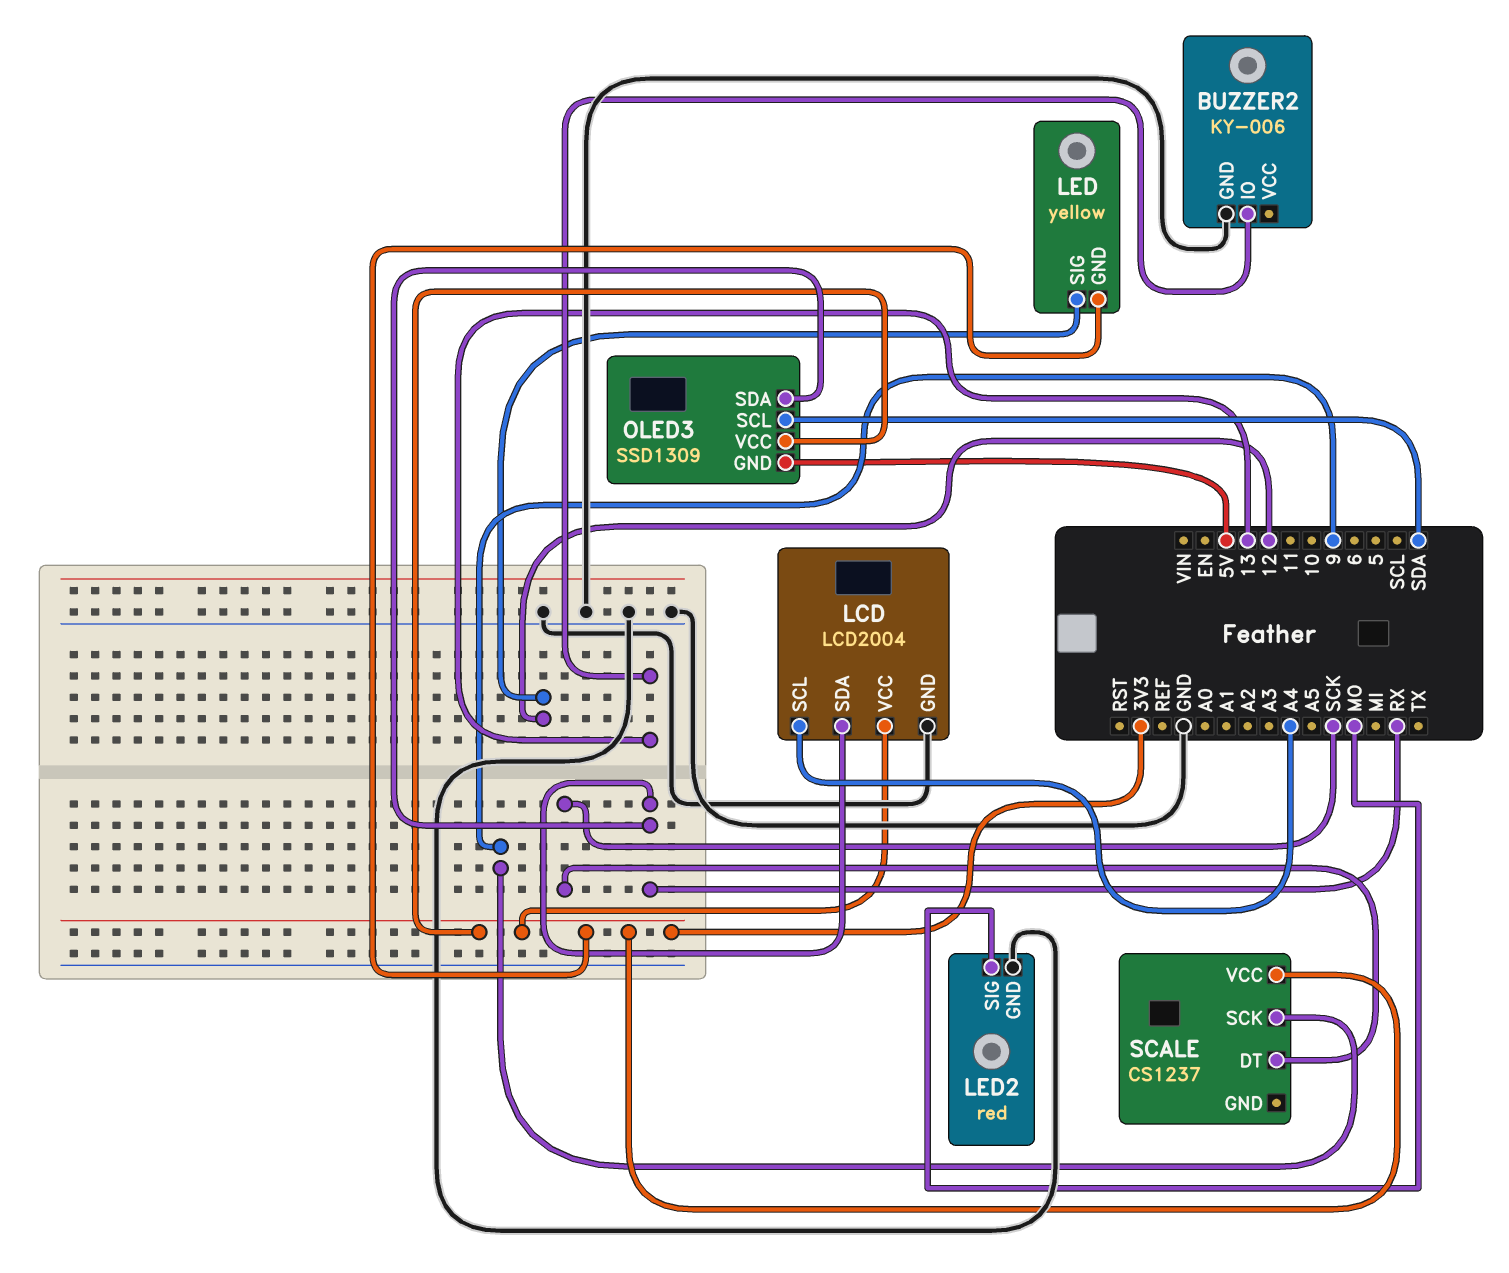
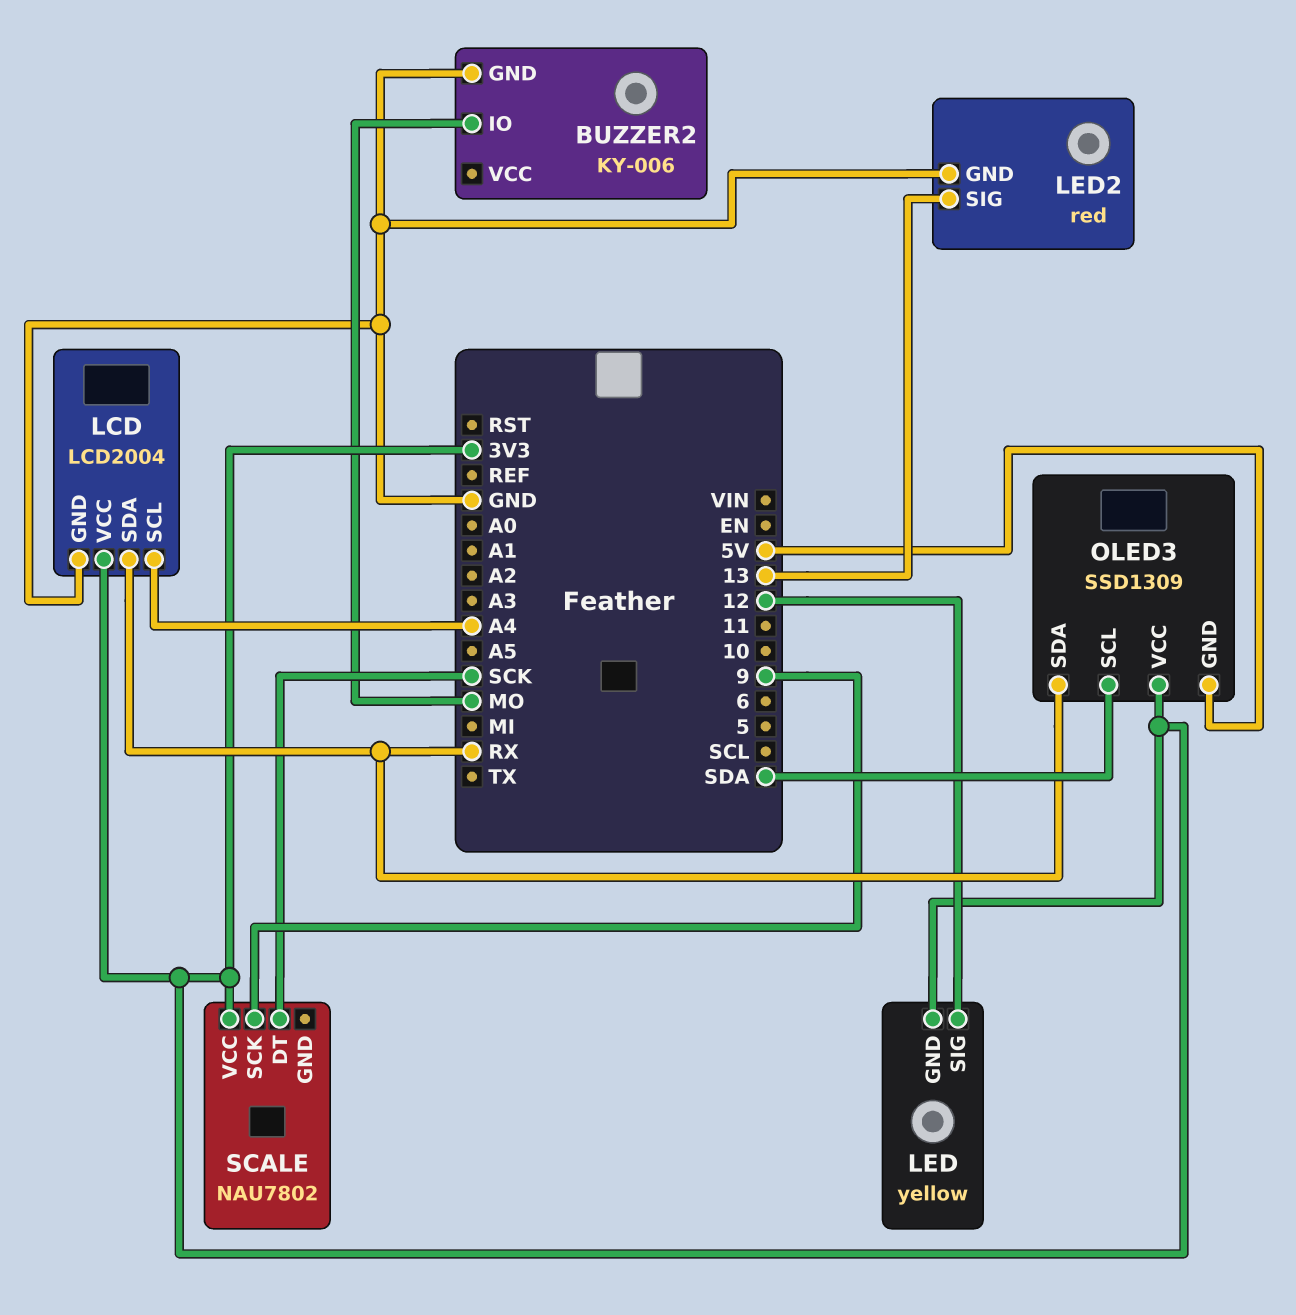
BUZZER2 pin IO: 13 -> MO
LED2 pin SIG: MO -> 13
SCALE: CS1237 -> NAU7802

